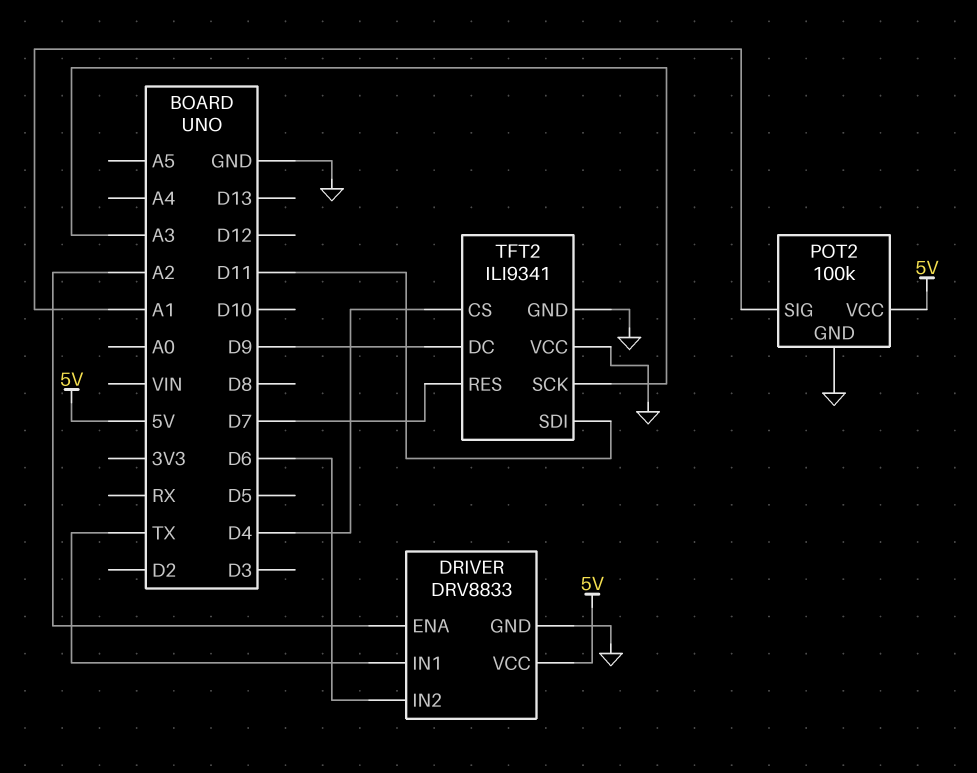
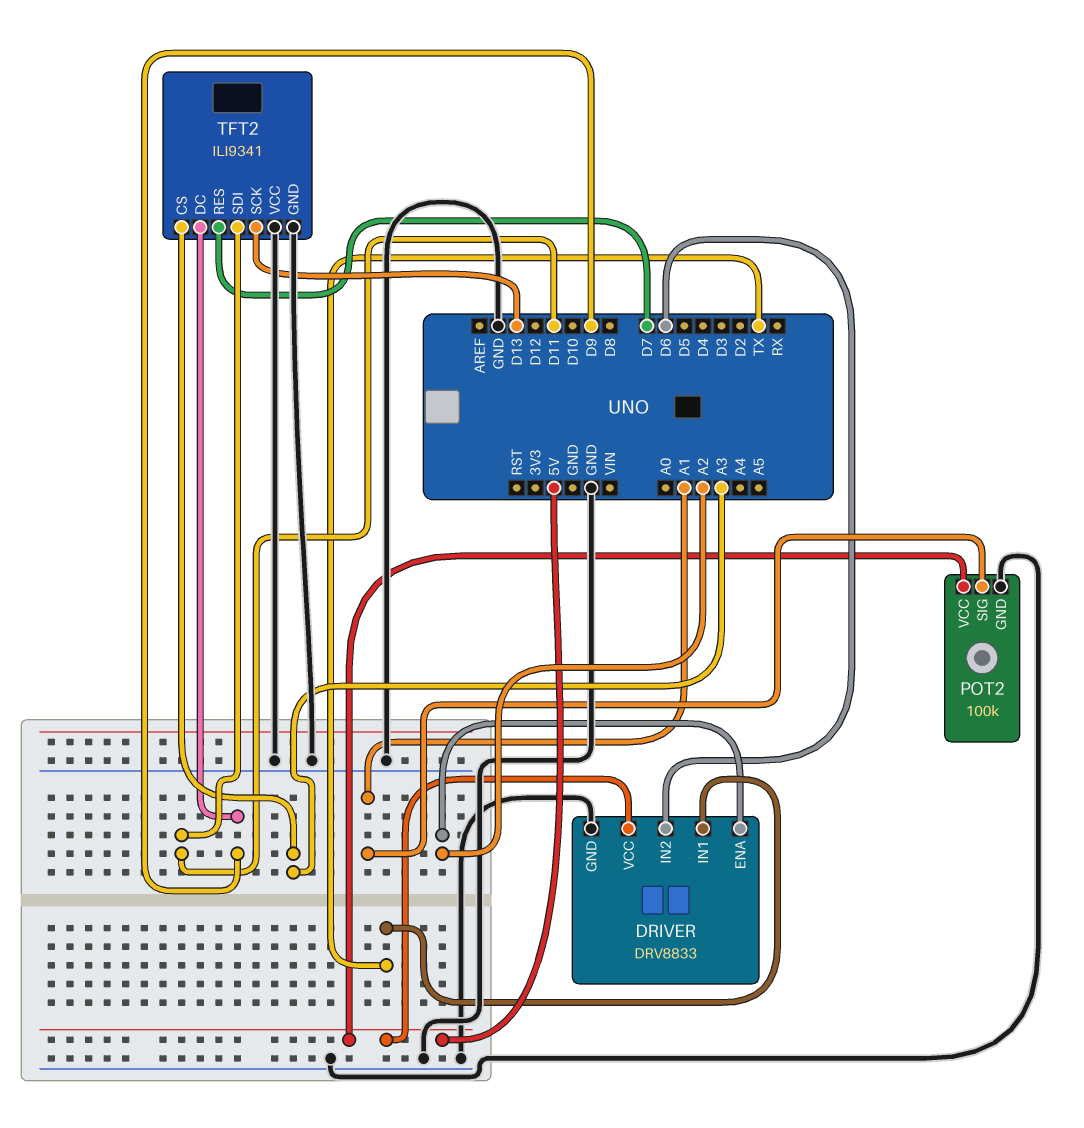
TFT2 pin CS: D4 -> A3
TFT2 pin SCK: A3 -> D13

